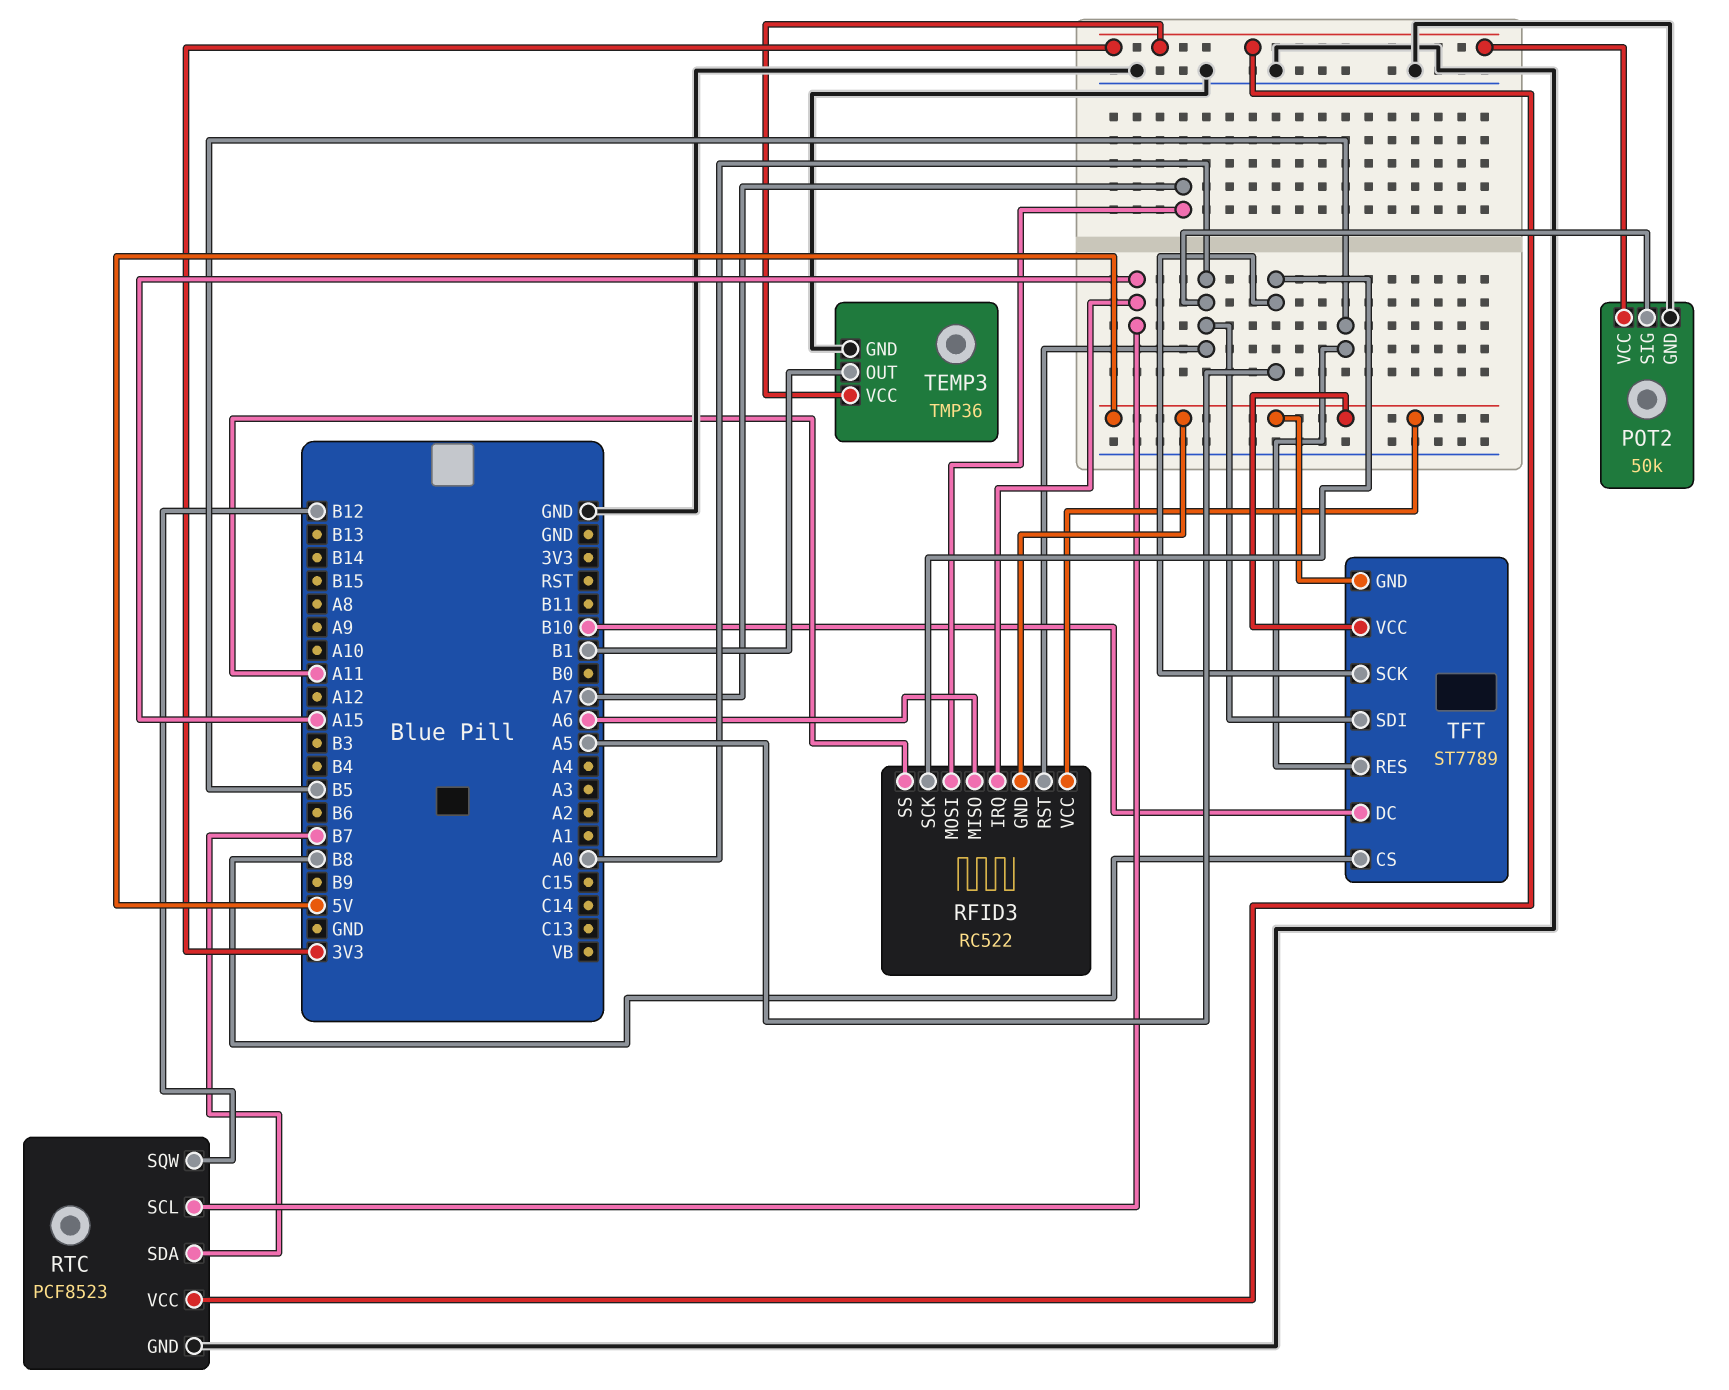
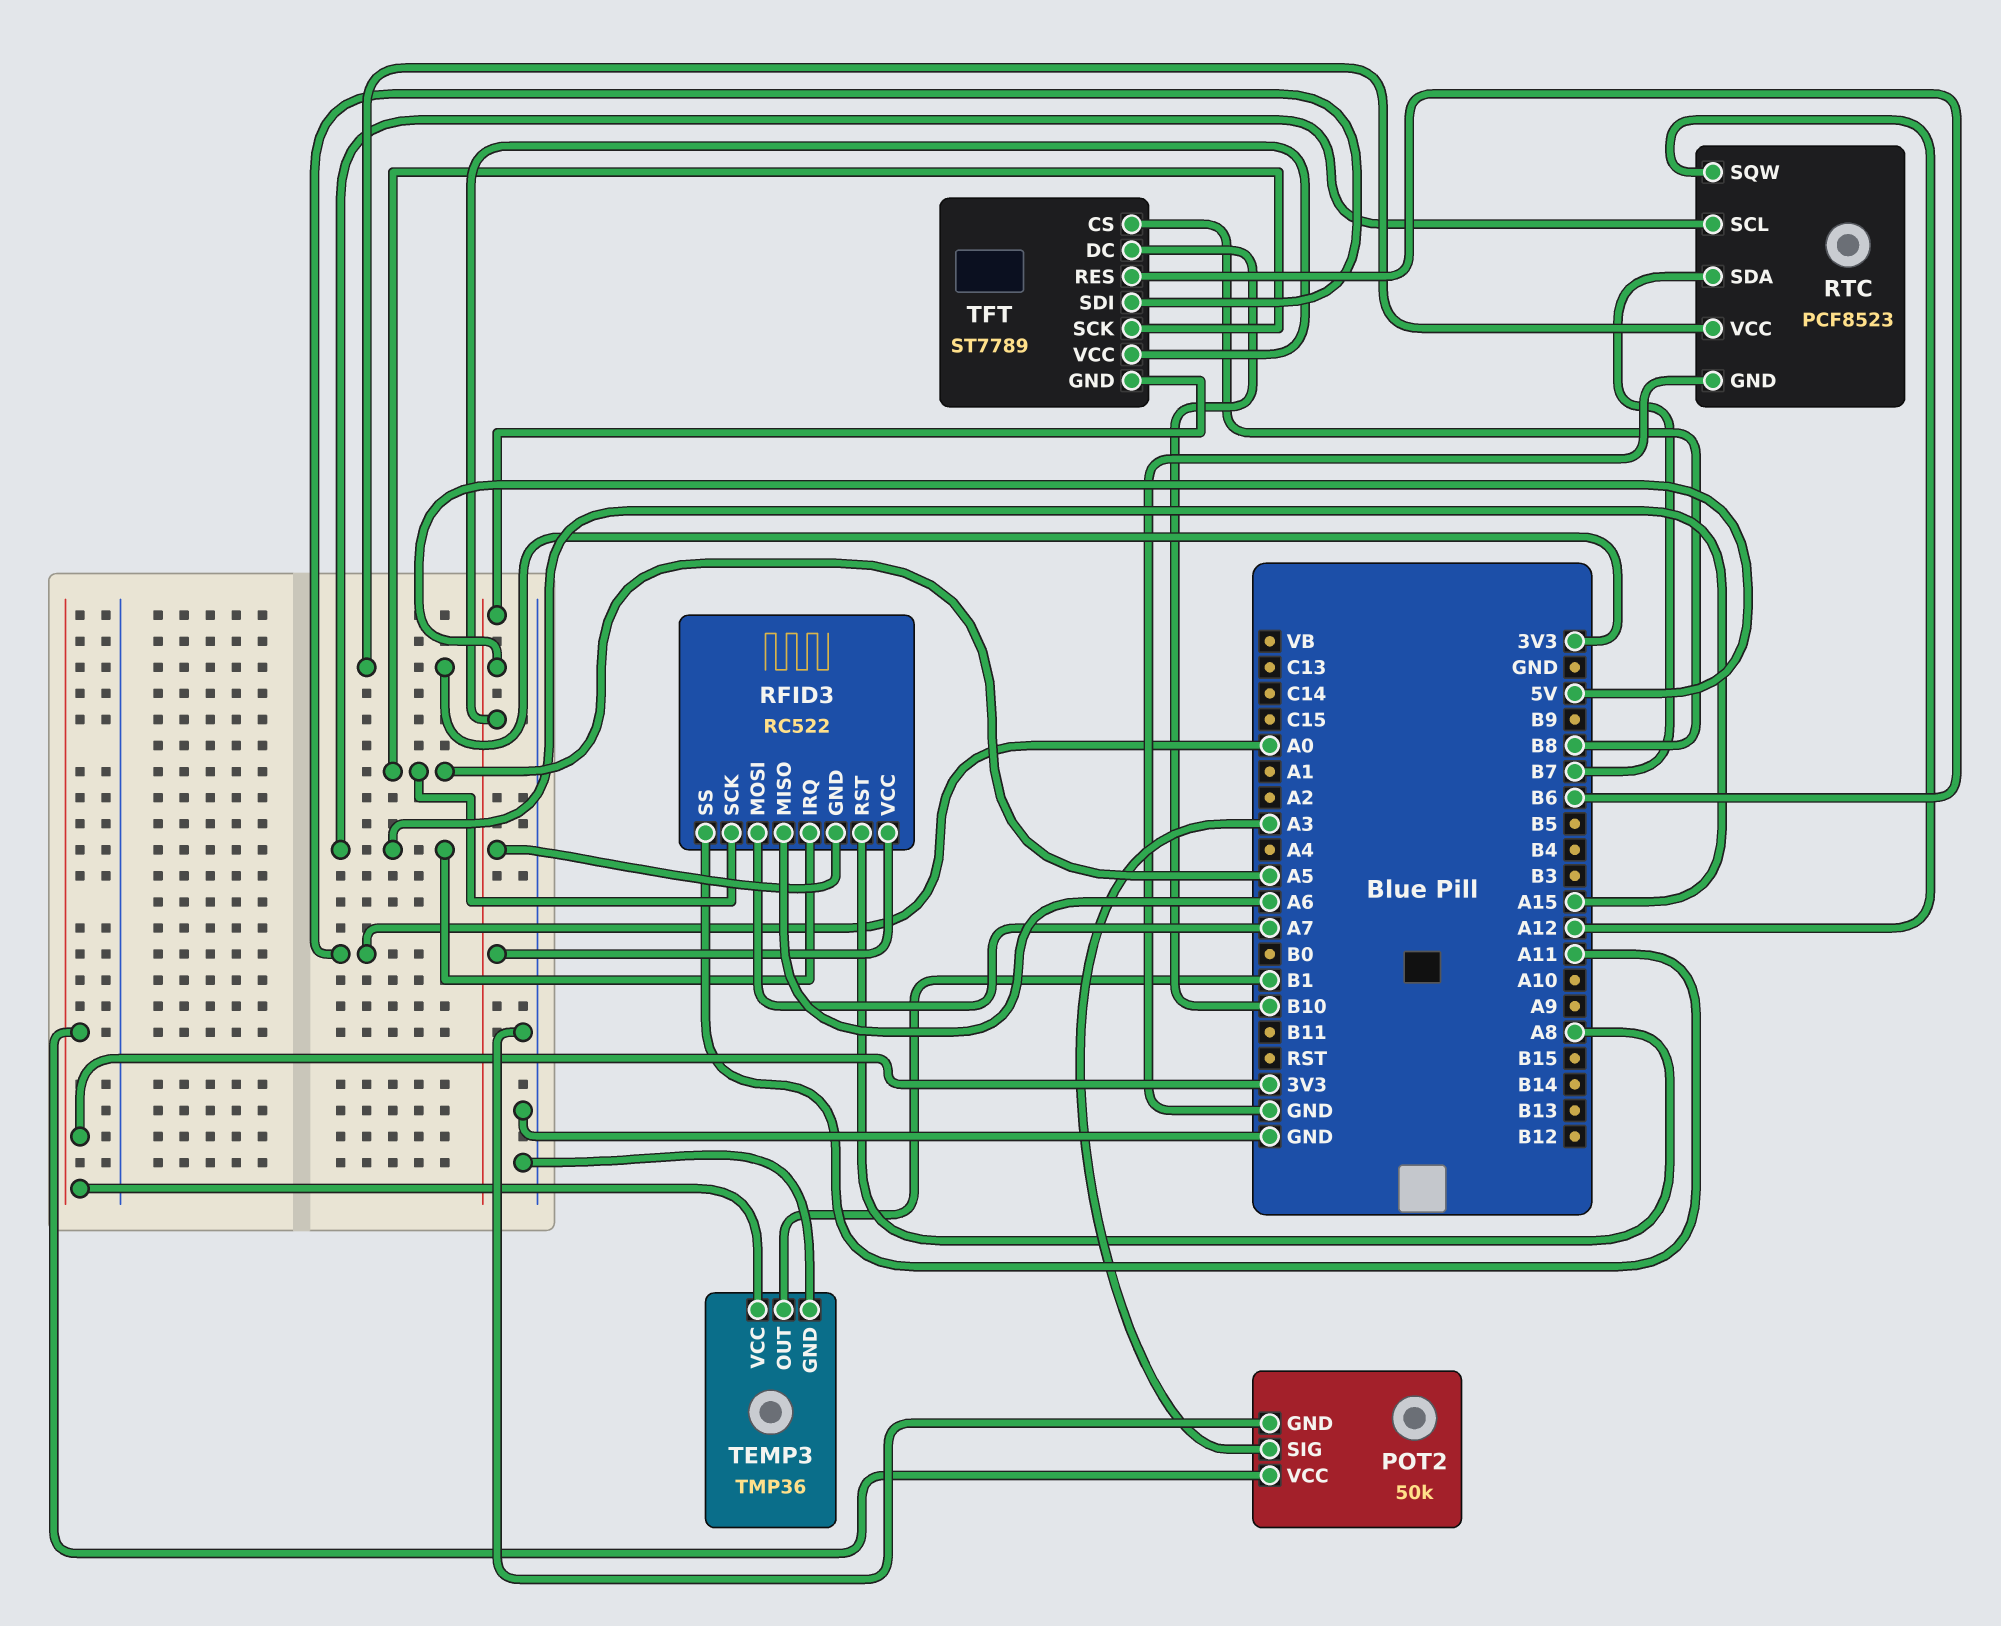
POT2 pin SIG: A0 -> A3
RFID3 pin RST: A0 -> A8
RTC pin SQW: B12 -> A12
TFT pin RES: B5 -> B6

